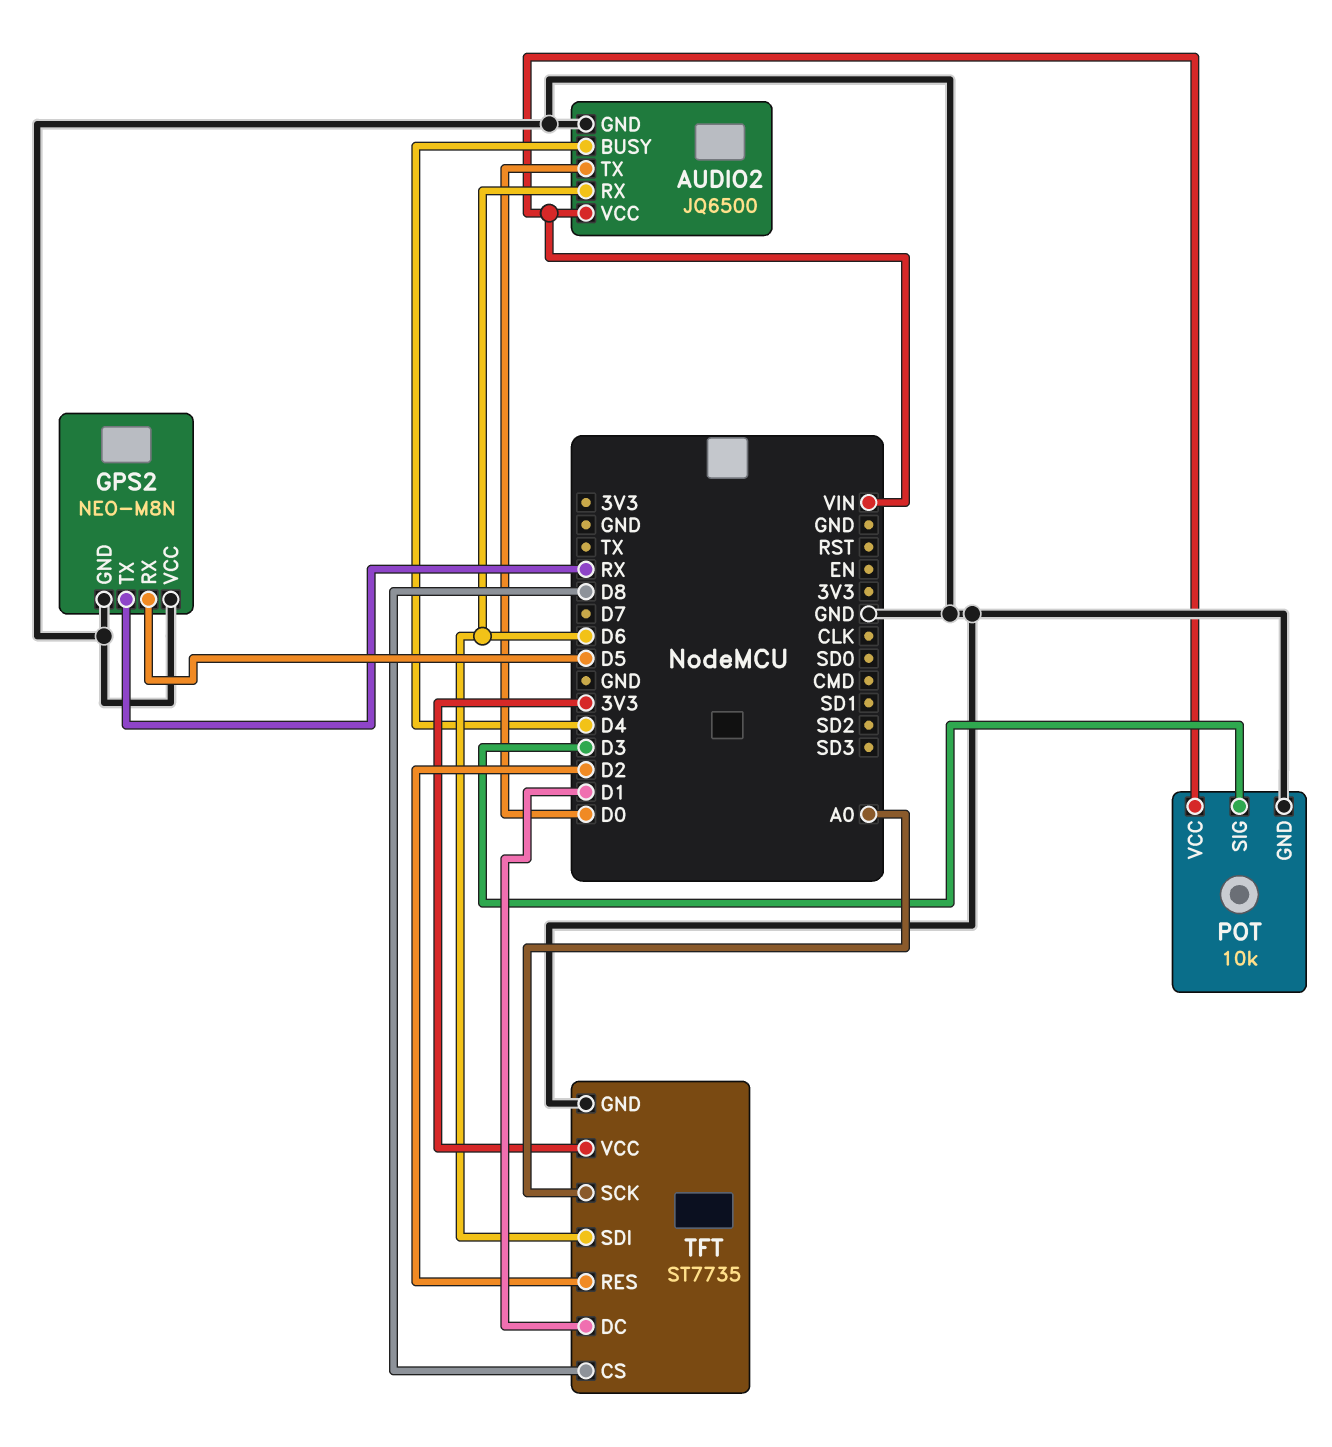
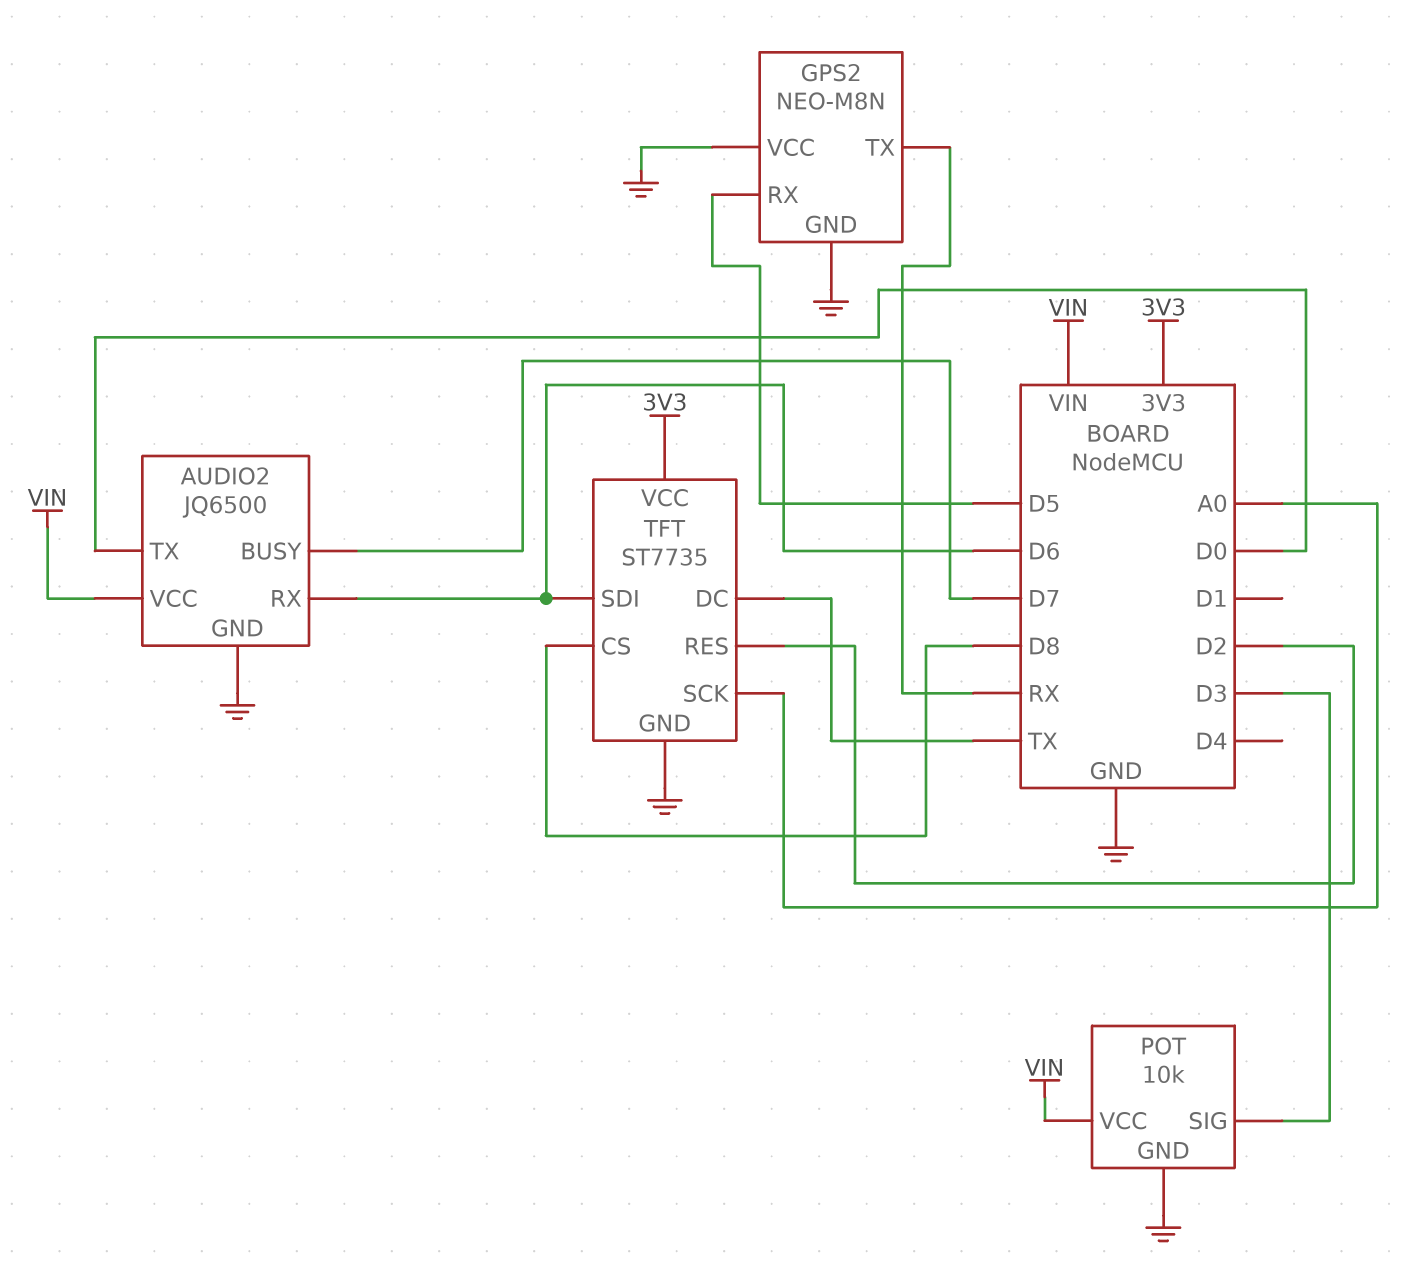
AUDIO2 pin BUSY: D4 -> D7
TFT pin DC: D1 -> TX

